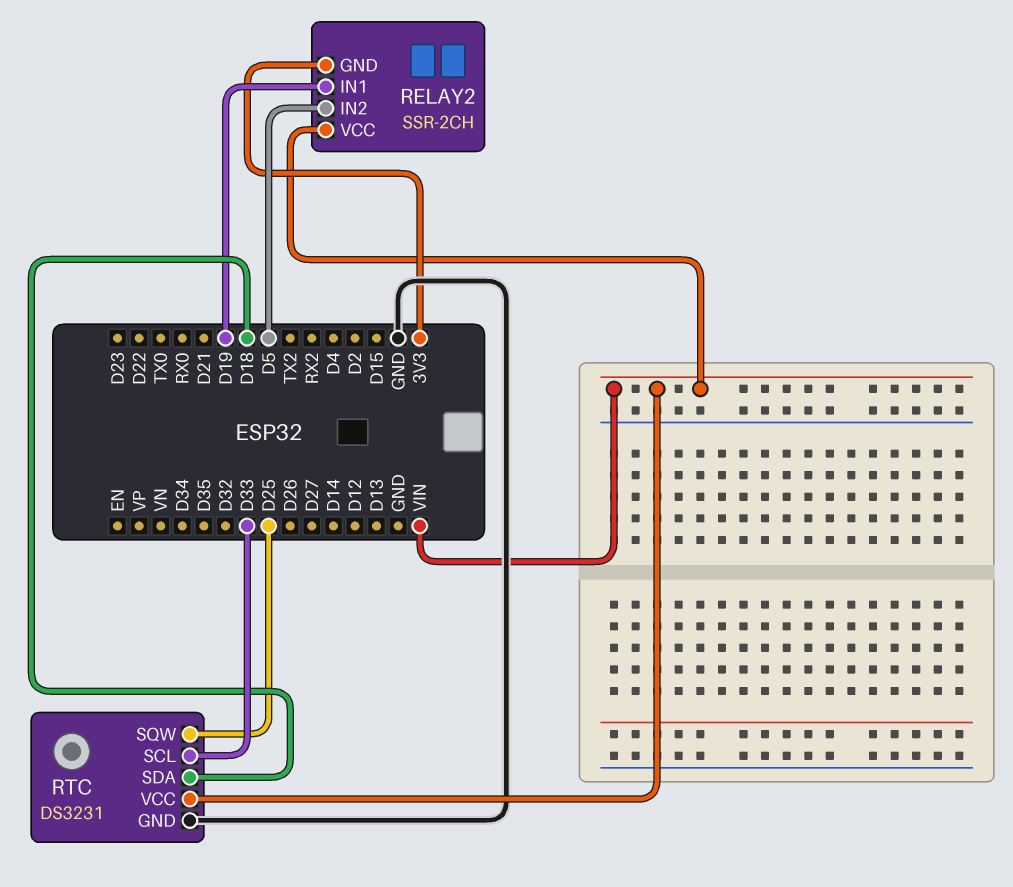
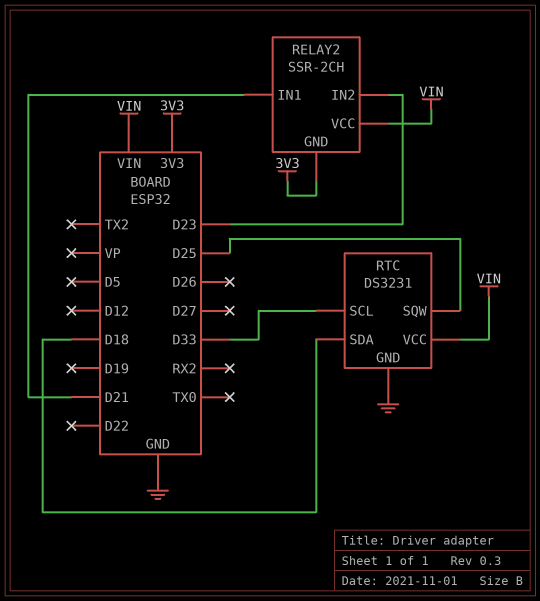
RELAY2 pin IN1: D19 -> D21
RELAY2 pin IN2: D5 -> D23

